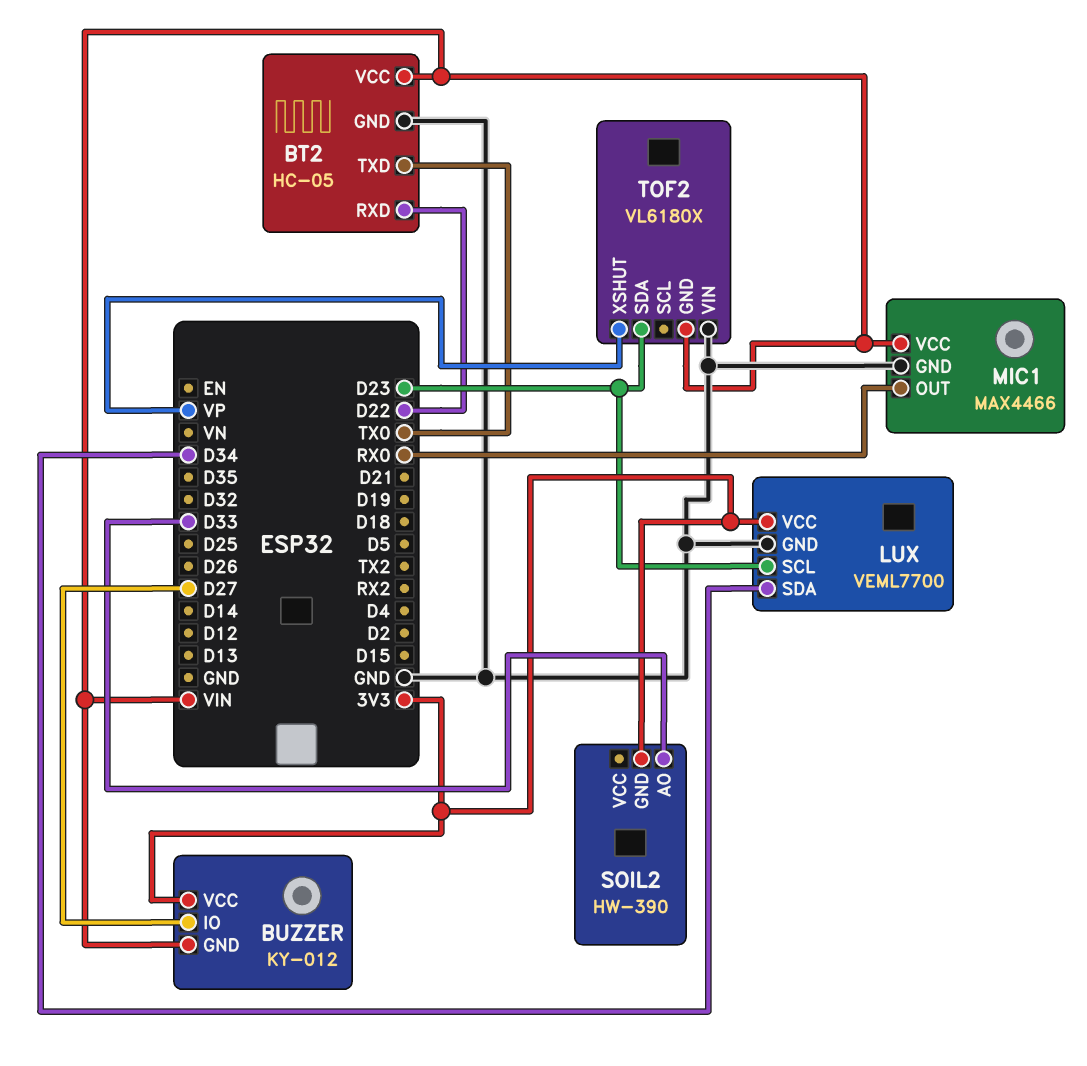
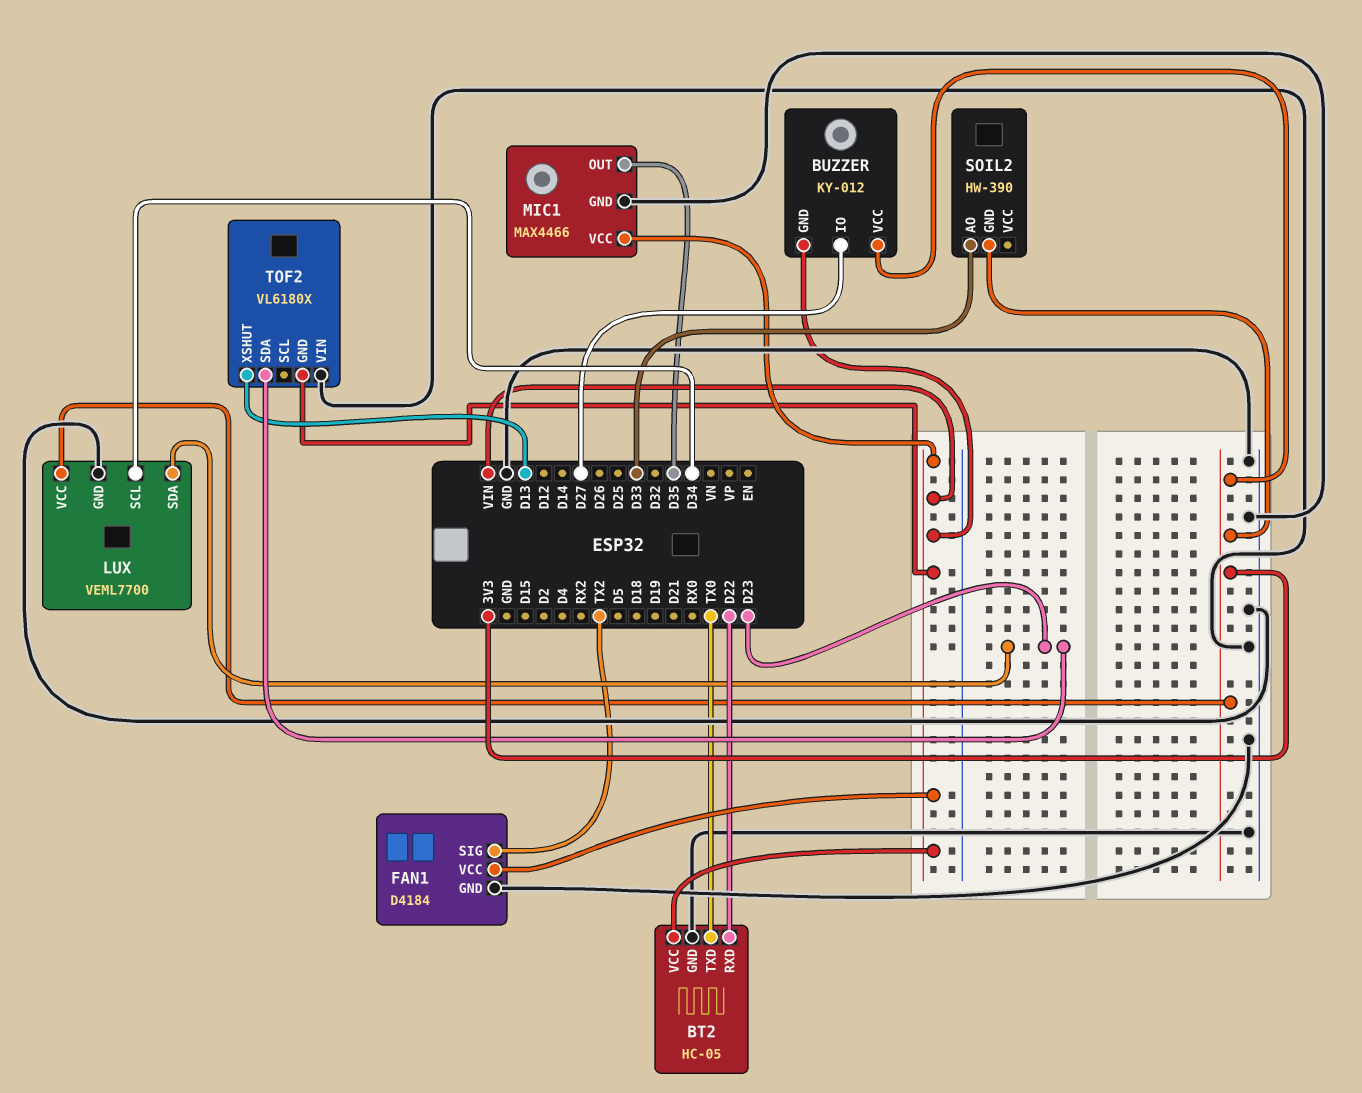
FAN1: none -> D4184
FAN1 pin GND: none -> GND
FAN1 pin SIG: none -> TX2
FAN1 pin VCC: none -> VIN
LUX pin SCL: D23 -> D34
LUX pin SDA: D34 -> D23
MIC1 pin OUT: RX0 -> D35
TOF2 pin XSHUT: VP -> D13

